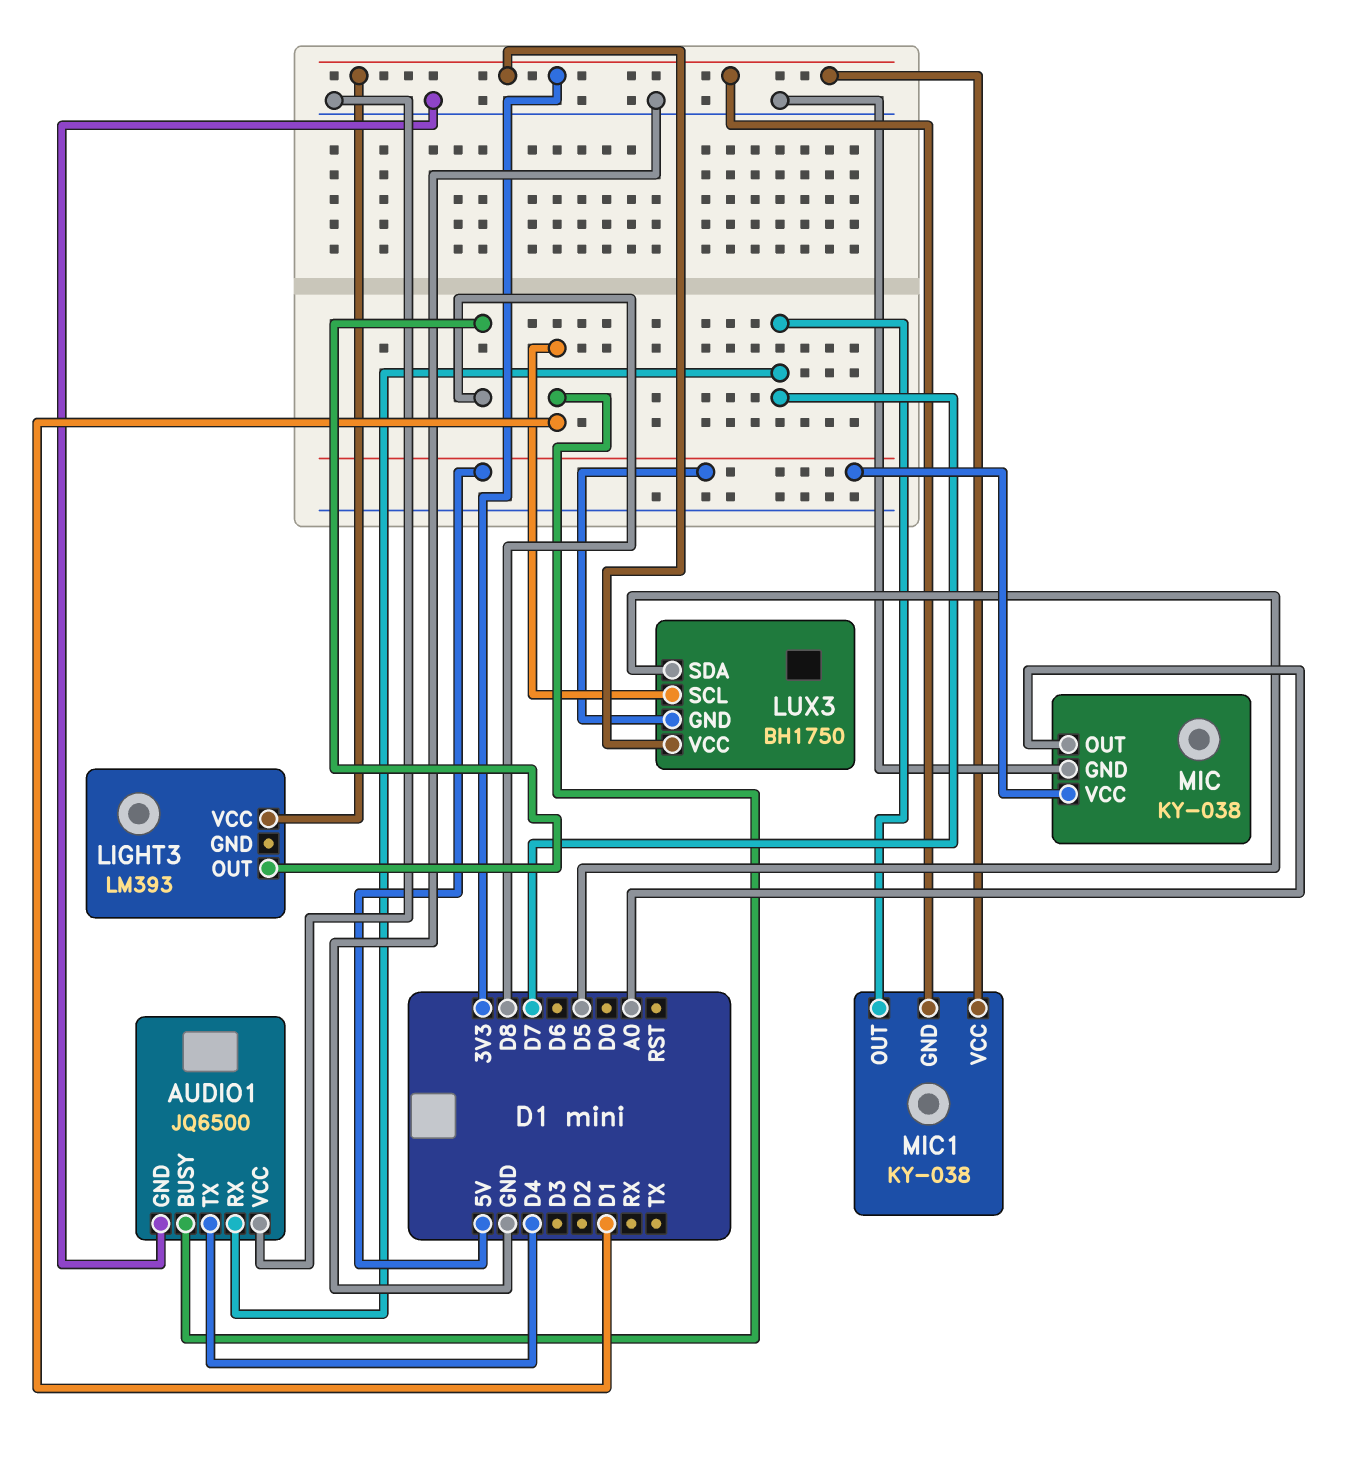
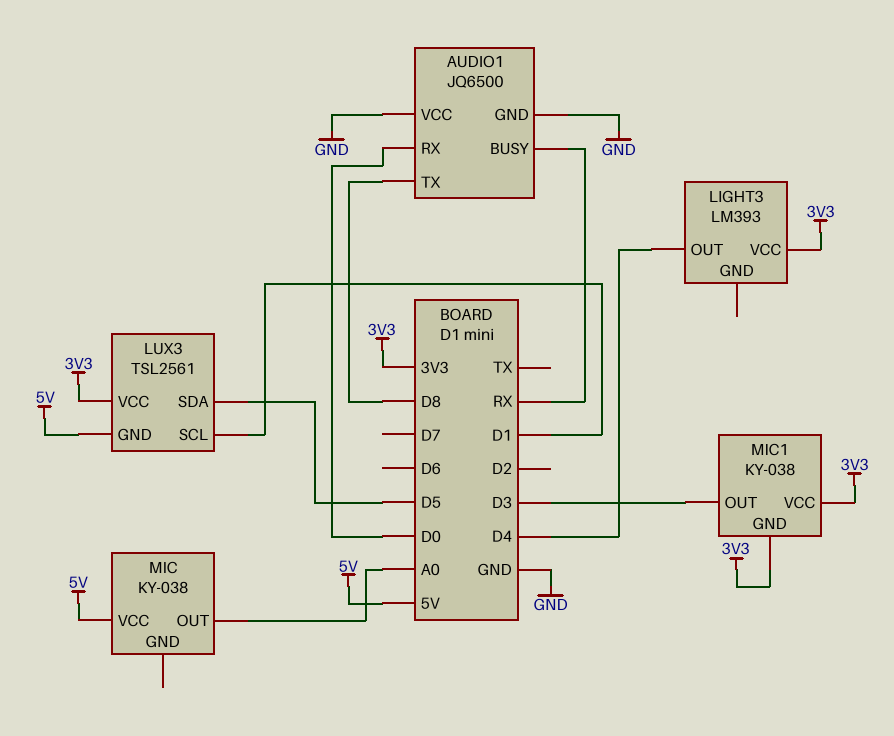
AUDIO1 pin BUSY: D1 -> RX
AUDIO1 pin RX: D7 -> D0
AUDIO1 pin TX: D4 -> D8
LIGHT3 pin OUT: D8 -> D4
LUX3: BH1750 -> TSL2561
MIC pin GND: GND -> none
MIC1 pin OUT: D7 -> D3

